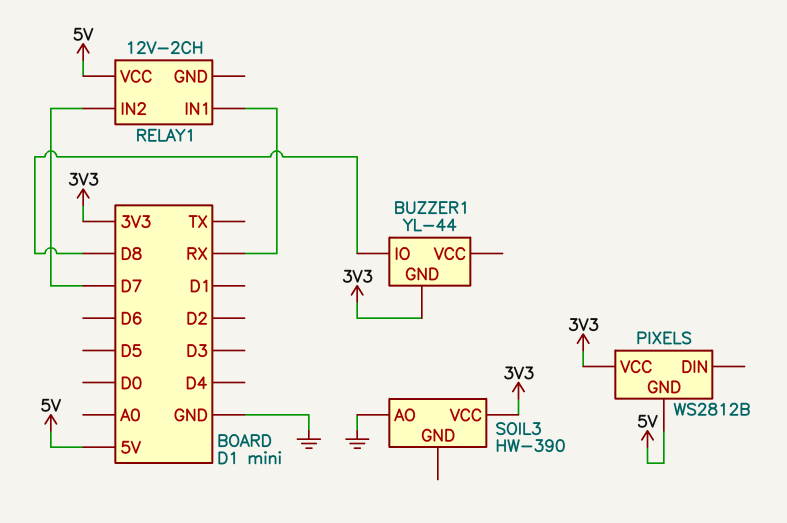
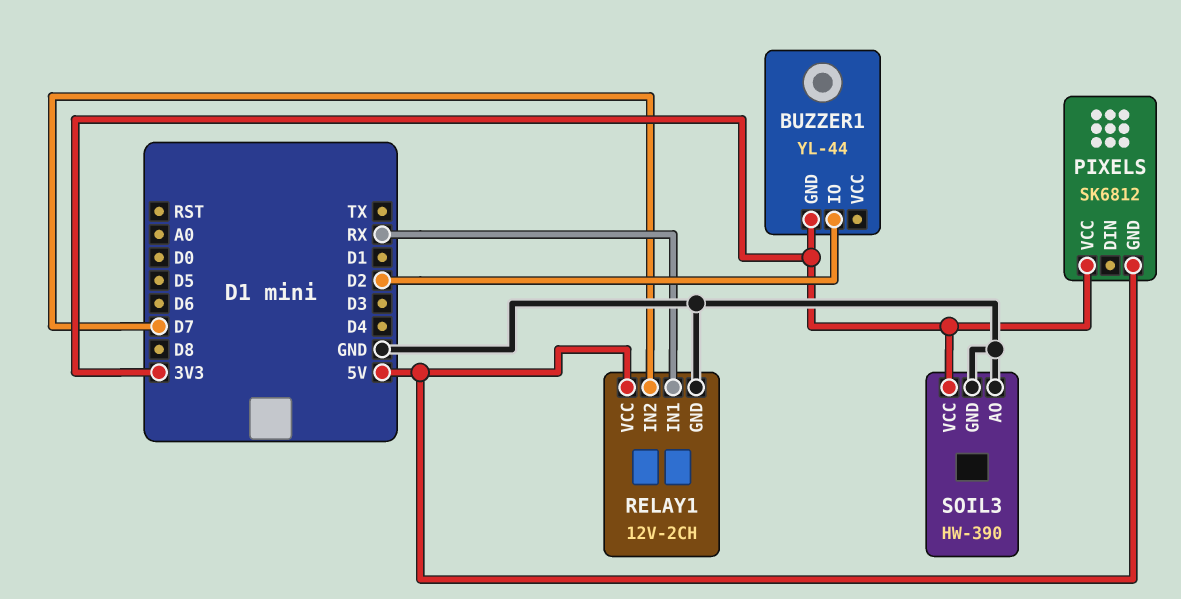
BUZZER1 pin IO: D8 -> D2
PIXELS: WS2812B -> SK6812
RELAY1 pin GND: none -> GND
SOIL3 pin GND: none -> GND

